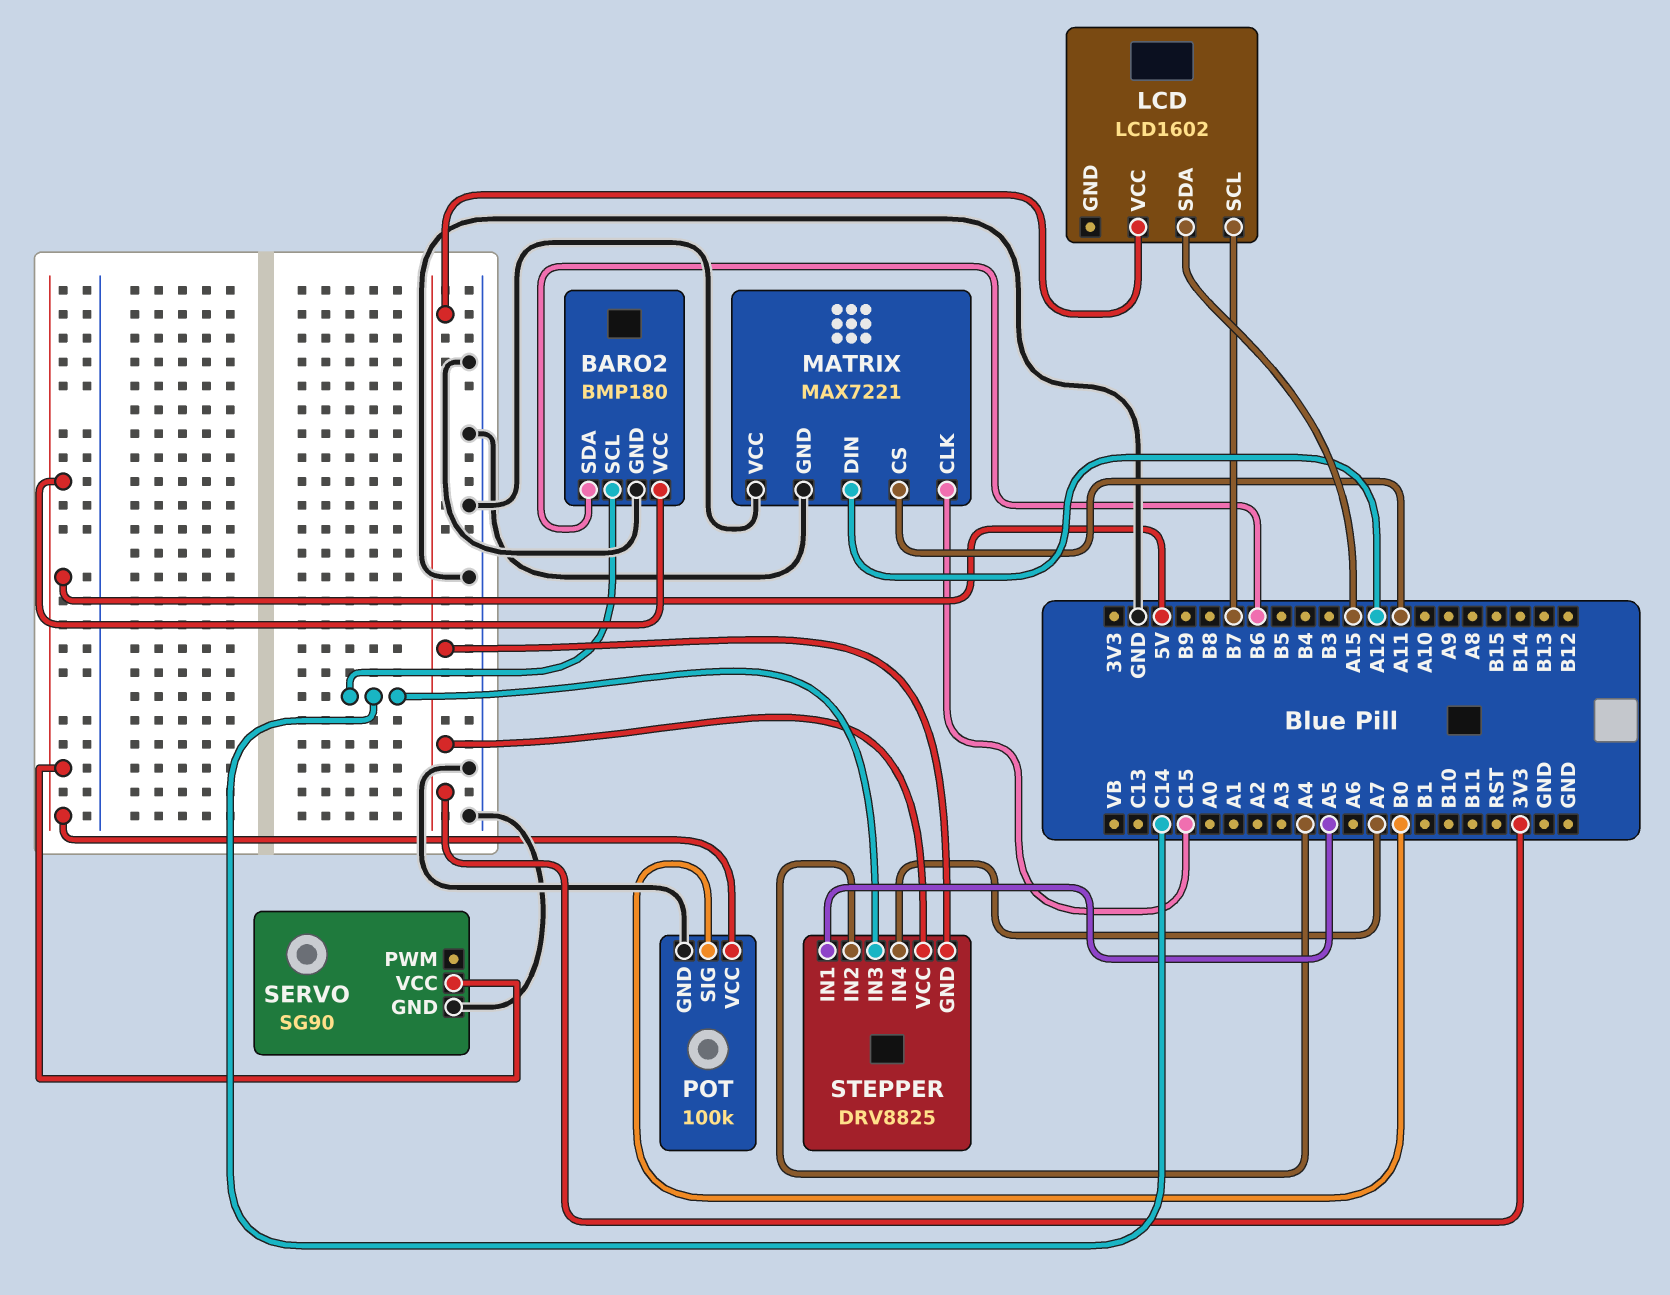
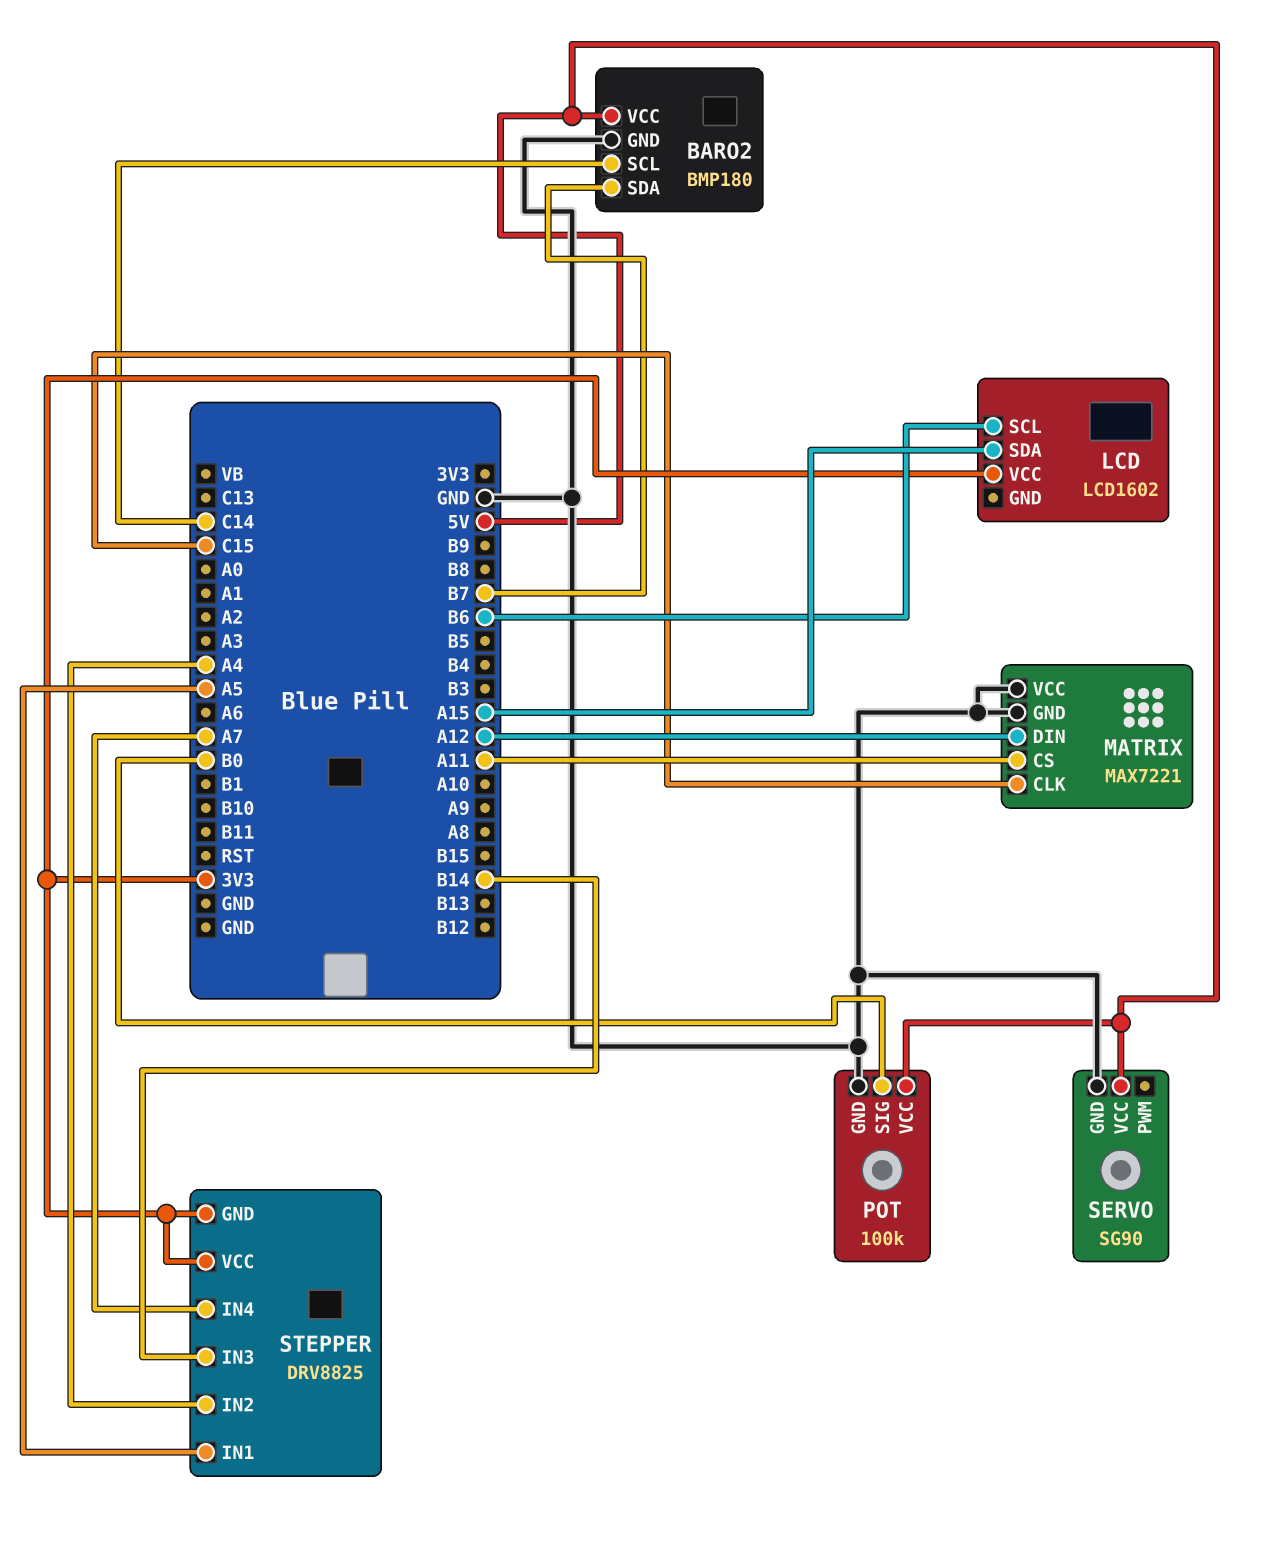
BARO2 pin SDA: B6 -> B7
LCD pin SCL: B7 -> B6
STEPPER pin IN3: C14 -> B14

